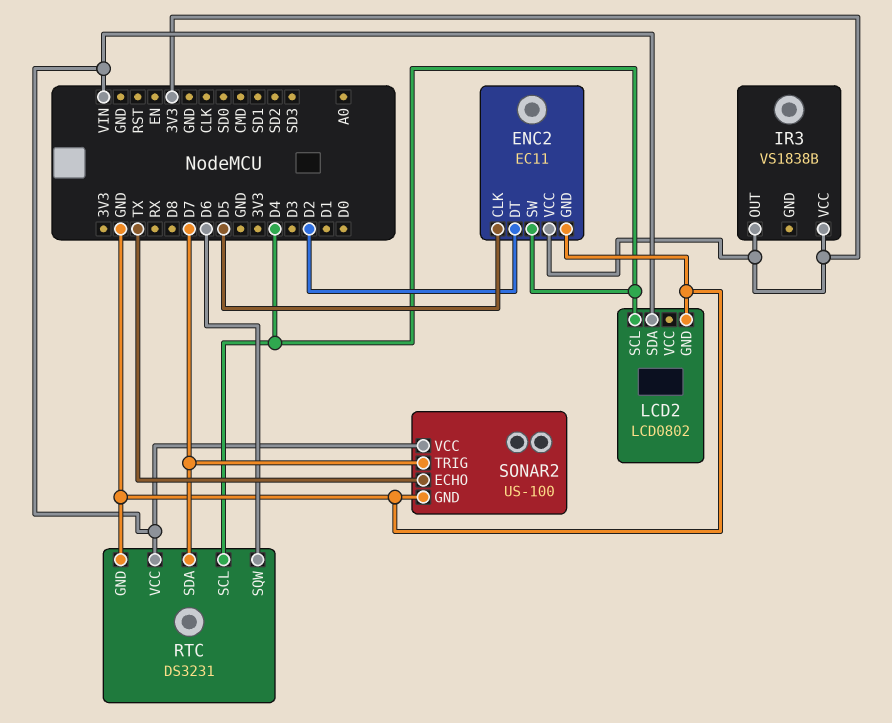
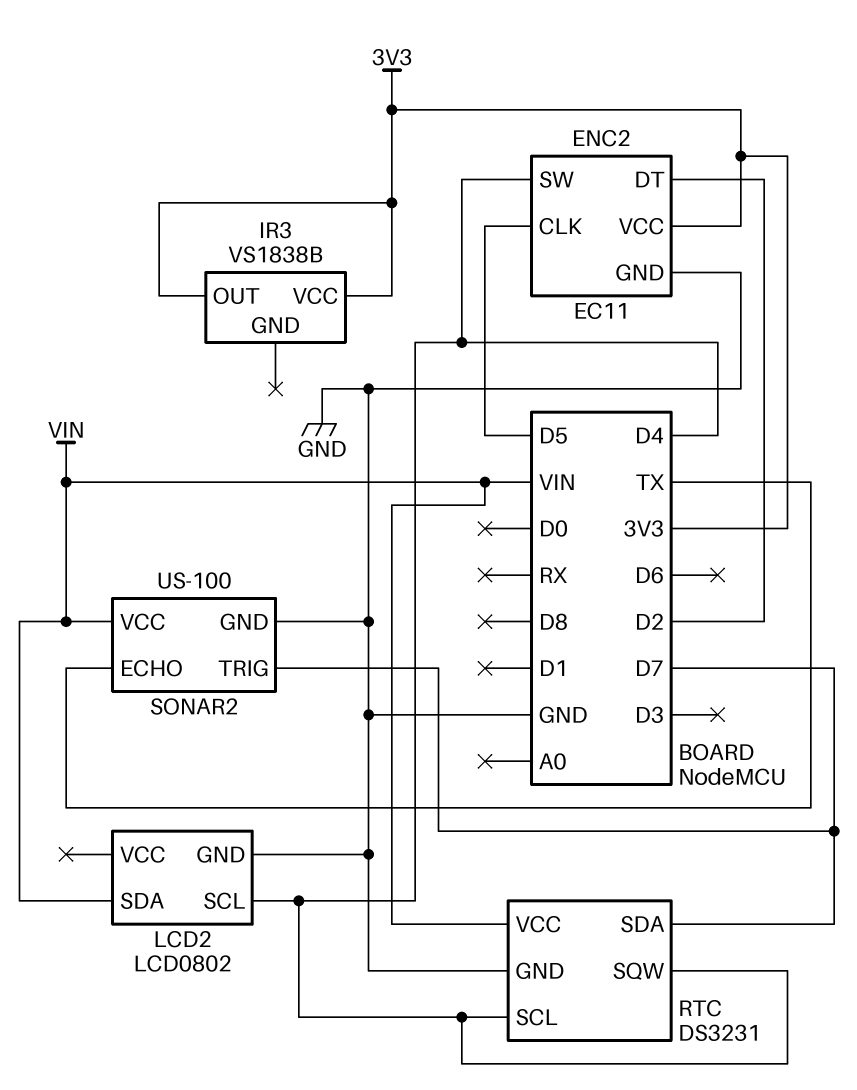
RTC pin SQW: D6 -> D4

